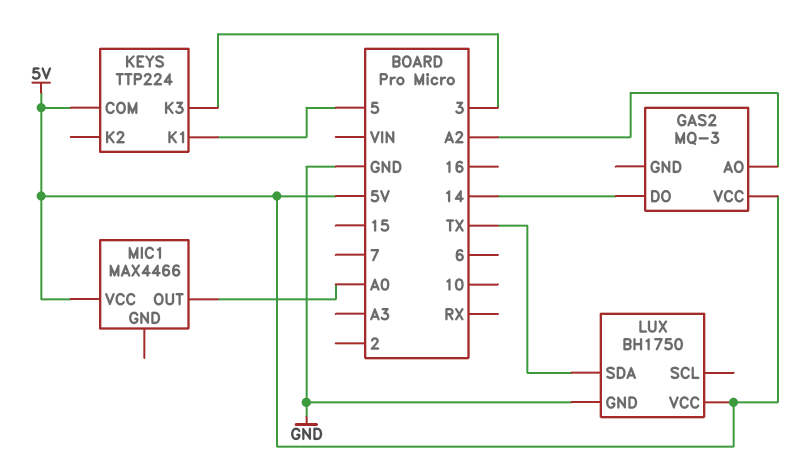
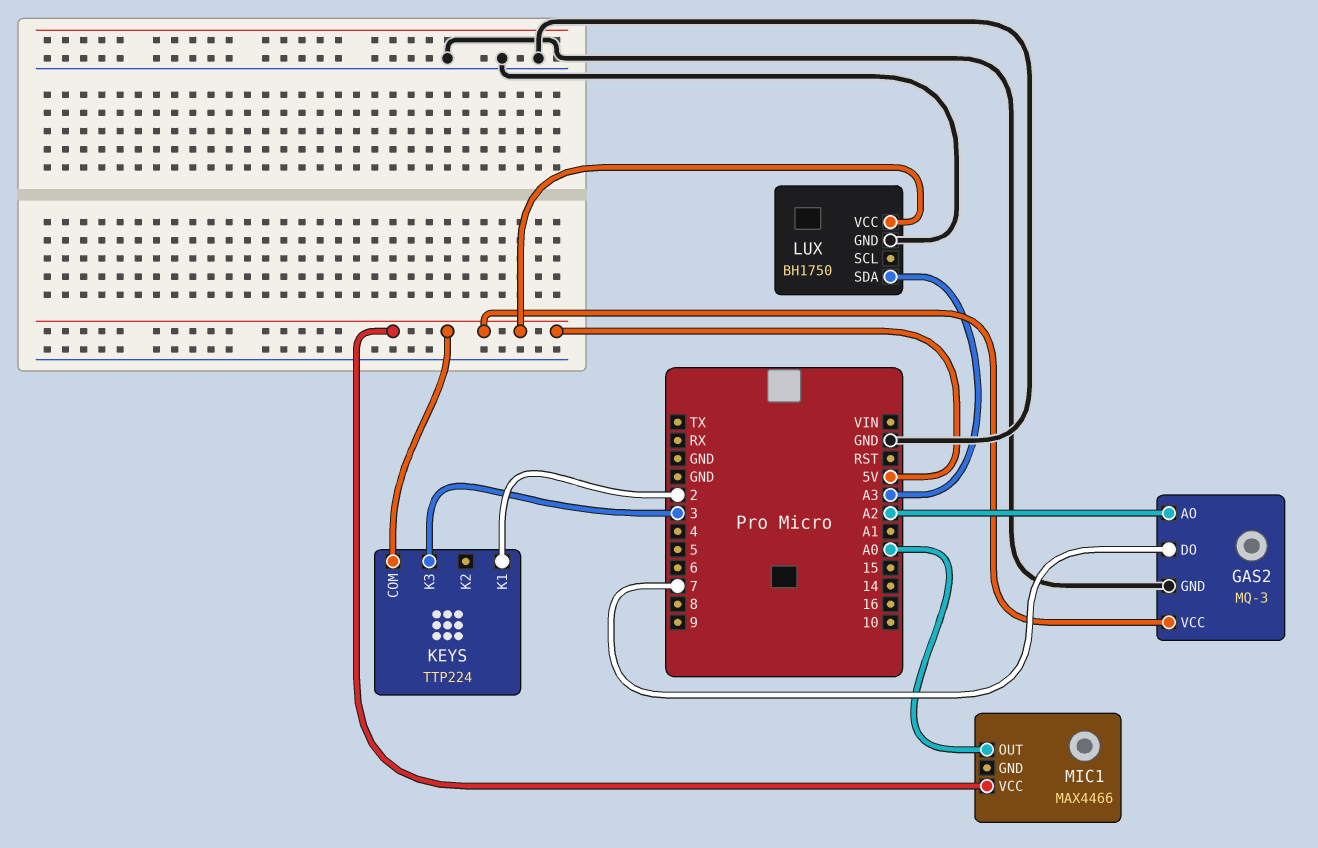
GAS2 pin DO: 14 -> 7
GAS2 pin GND: none -> GND
KEYS pin K1: 5 -> 2
LUX pin SDA: TX -> A3

